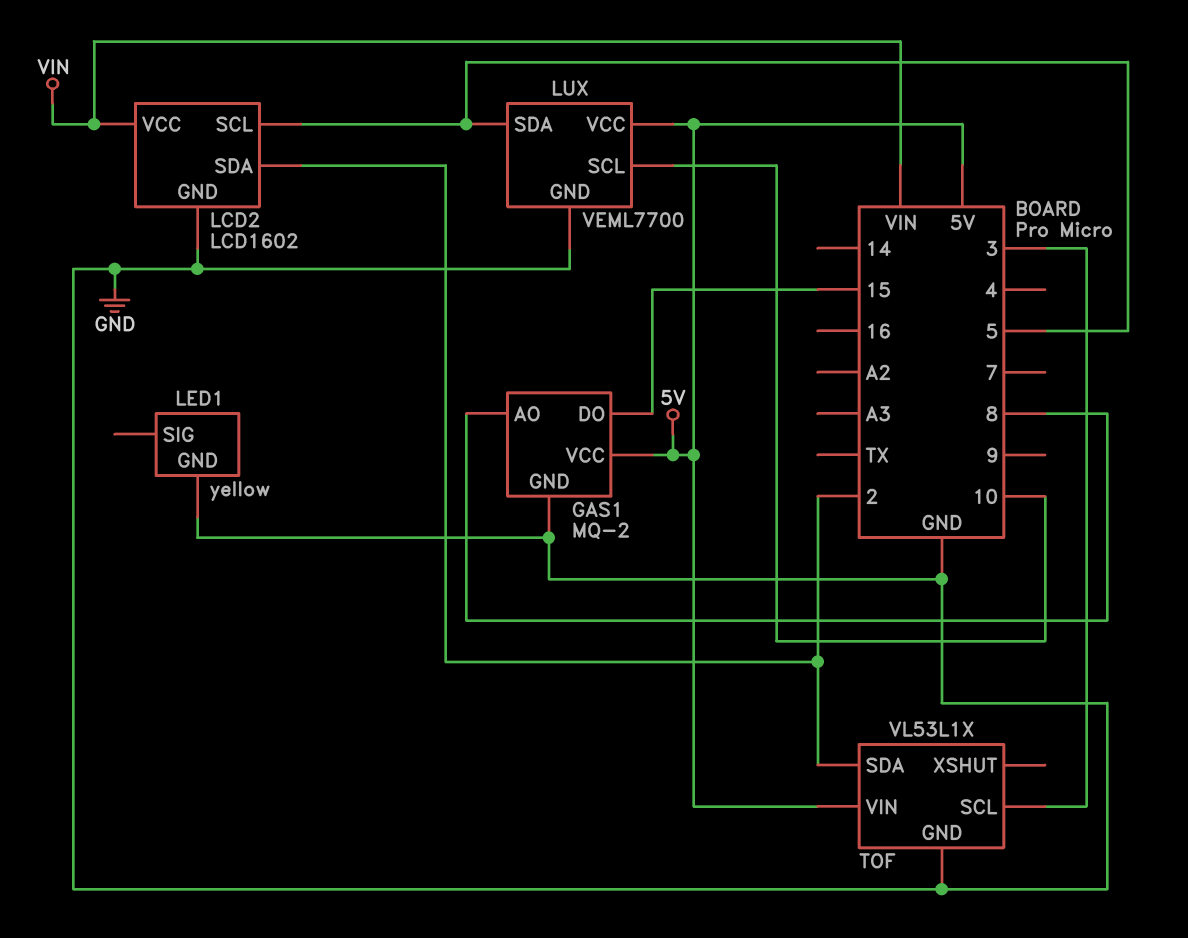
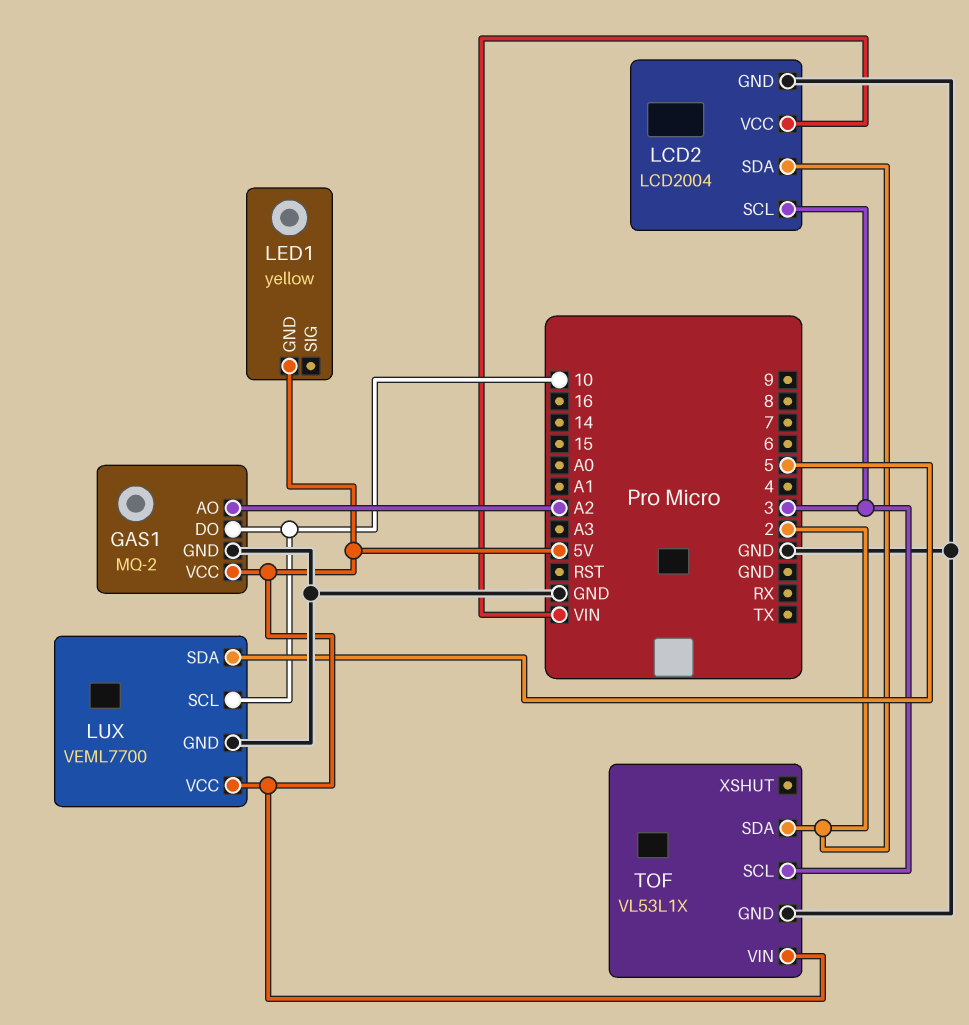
GAS1 pin AO: 8 -> A2
GAS1 pin DO: 15 -> 10
LCD2: LCD1602 -> LCD2004
LCD2 pin SCL: 5 -> 3
LED1 pin GND: GND -> 5V

